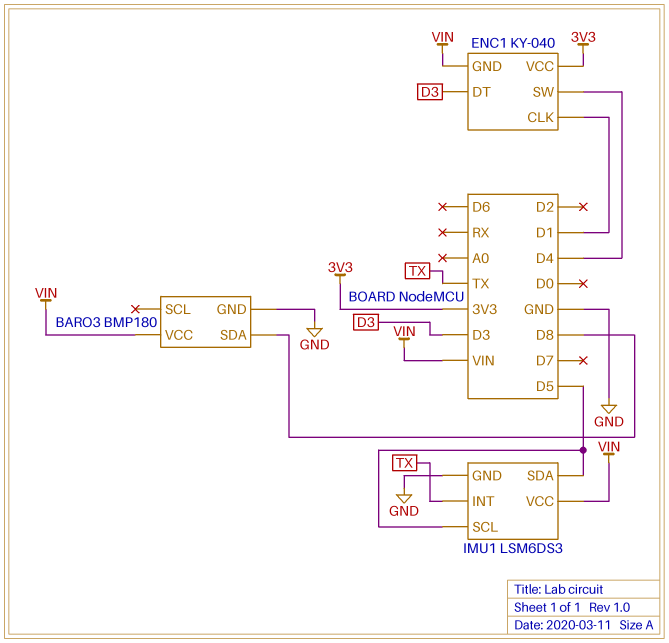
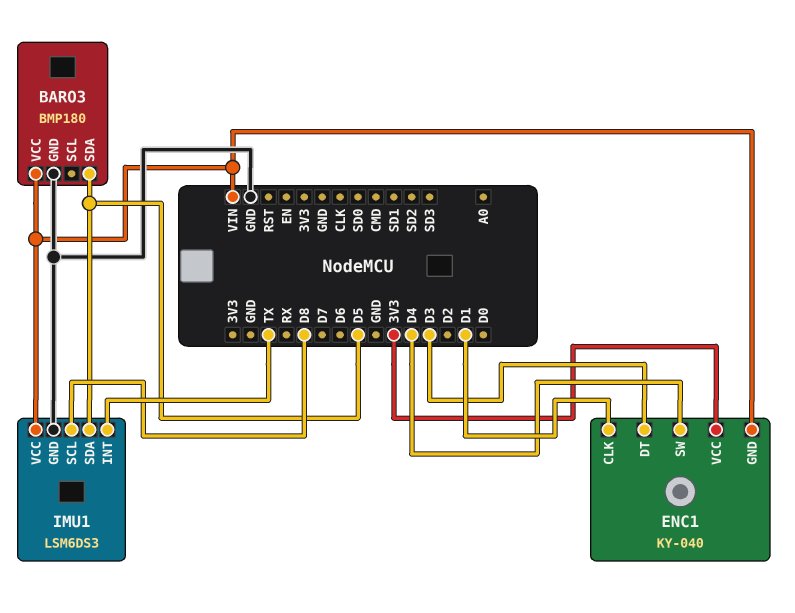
BARO3 pin SDA: D8 -> D5
IMU1 pin SCL: D5 -> D8

